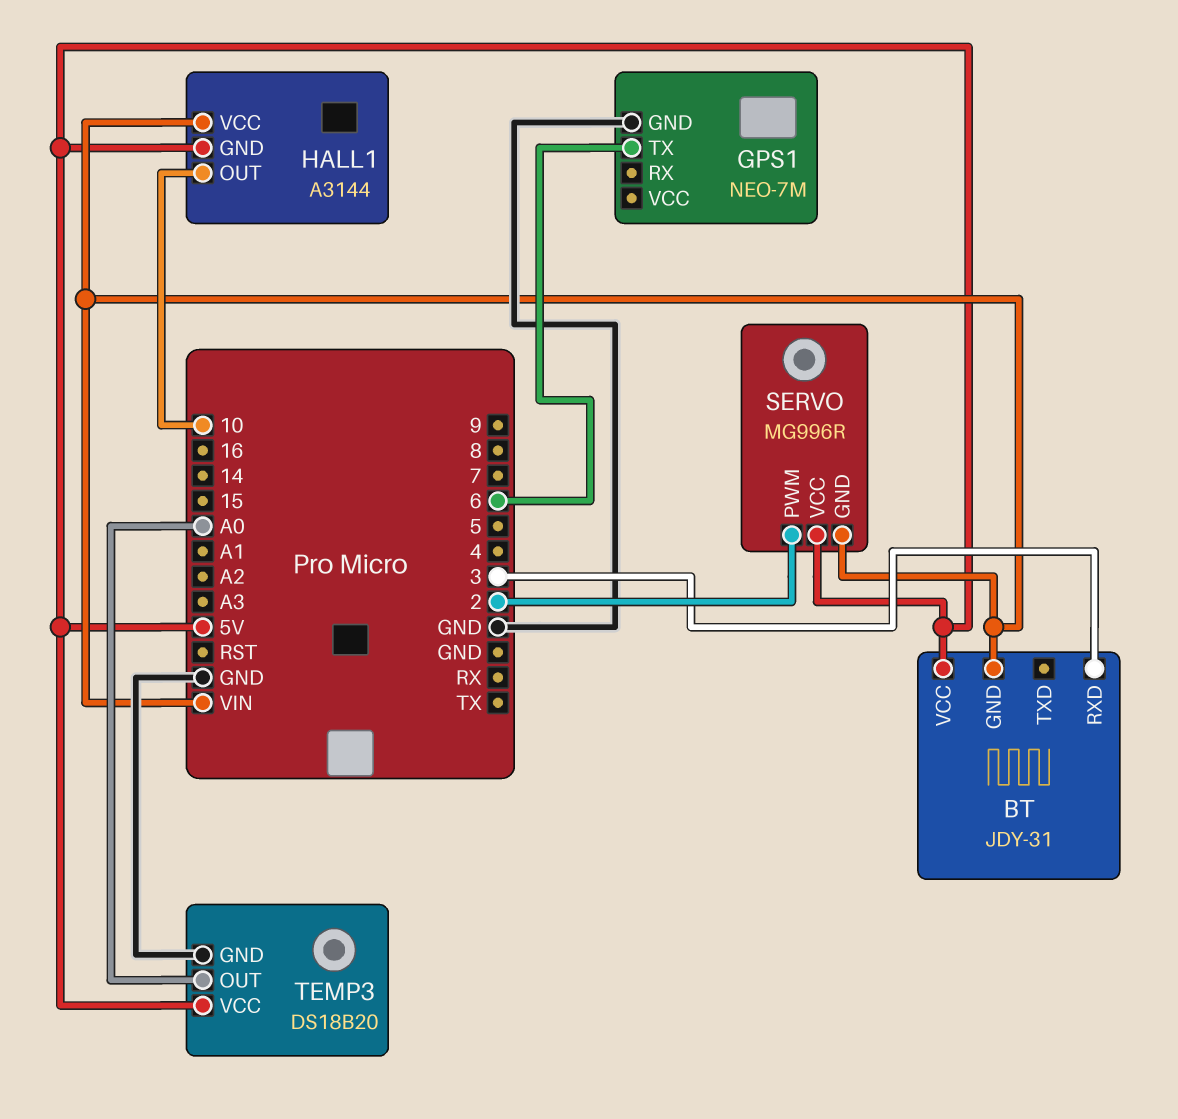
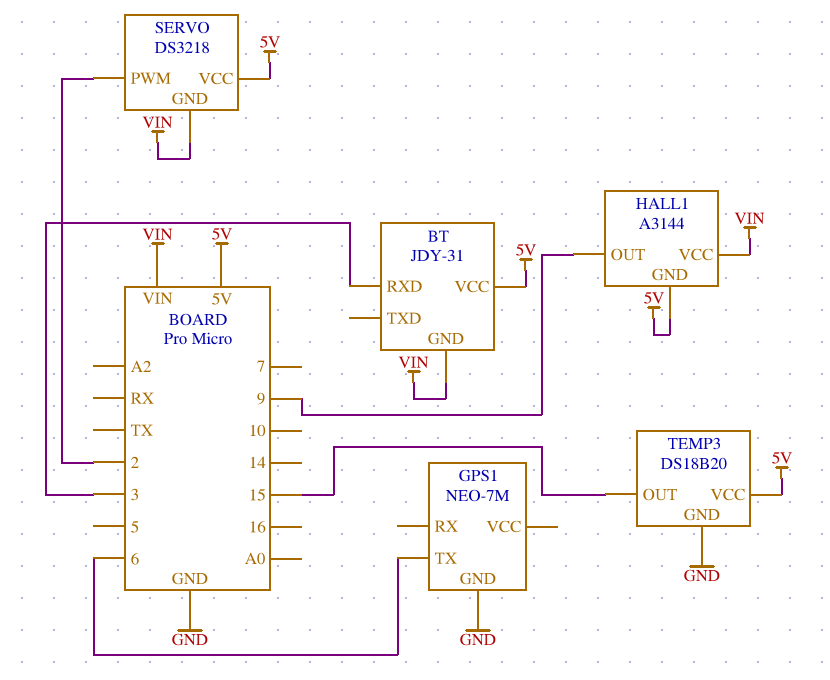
HALL1 pin OUT: 10 -> 9
SERVO: MG996R -> DS3218
TEMP3 pin OUT: A0 -> 15

